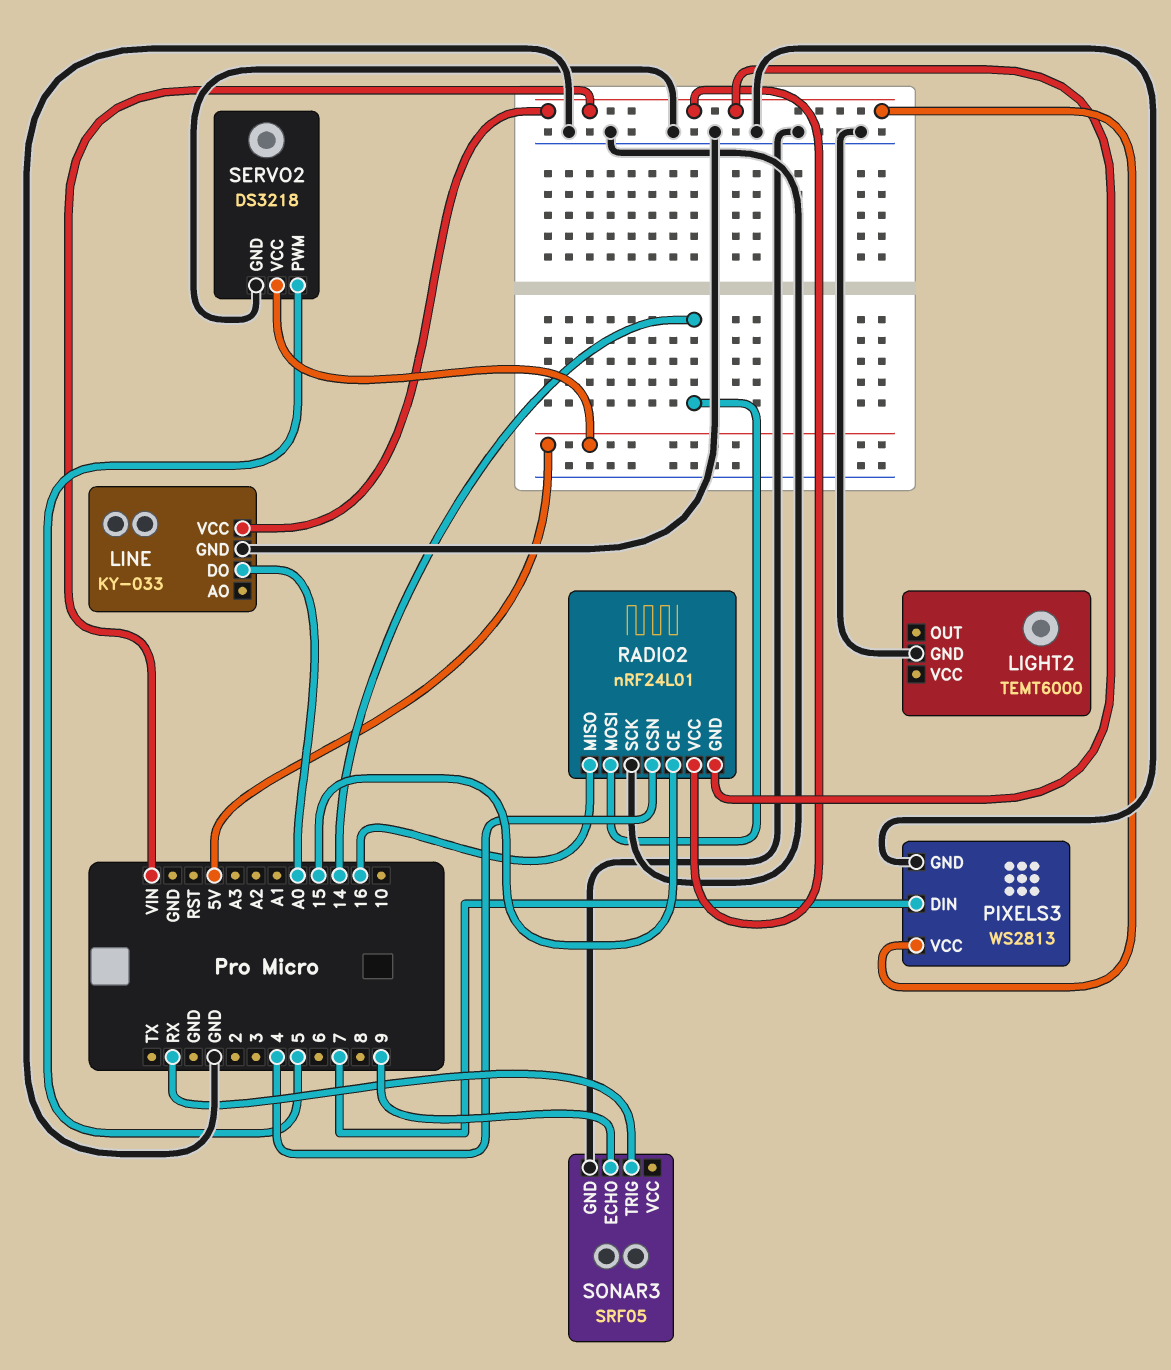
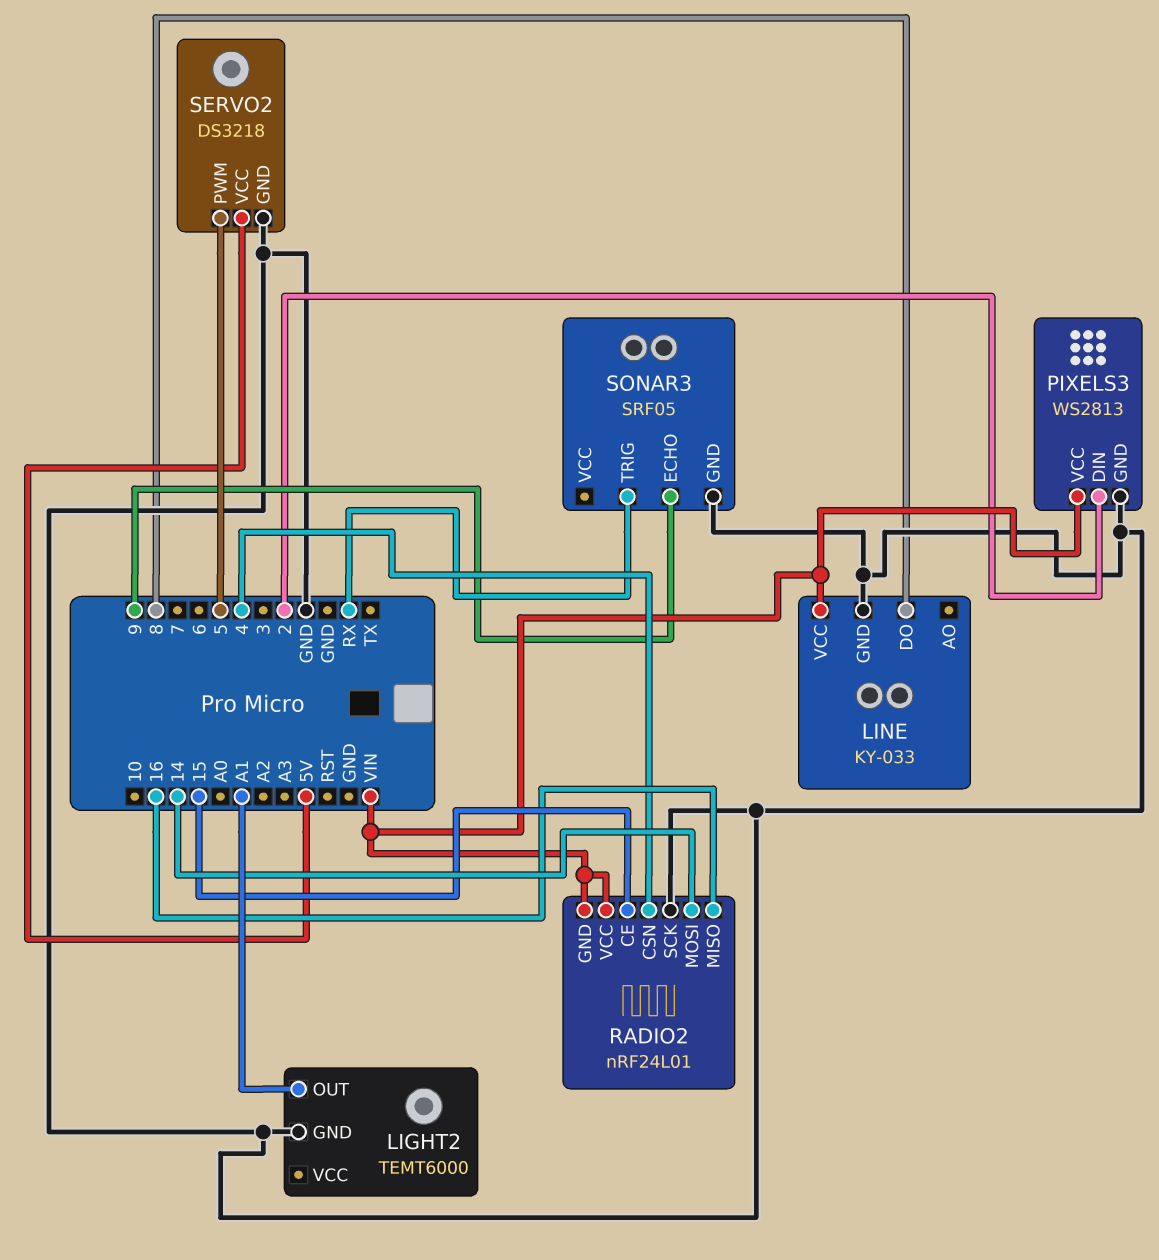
LIGHT2 pin OUT: none -> A1
LINE pin DO: A0 -> 8
PIXELS3 pin DIN: 7 -> 2

